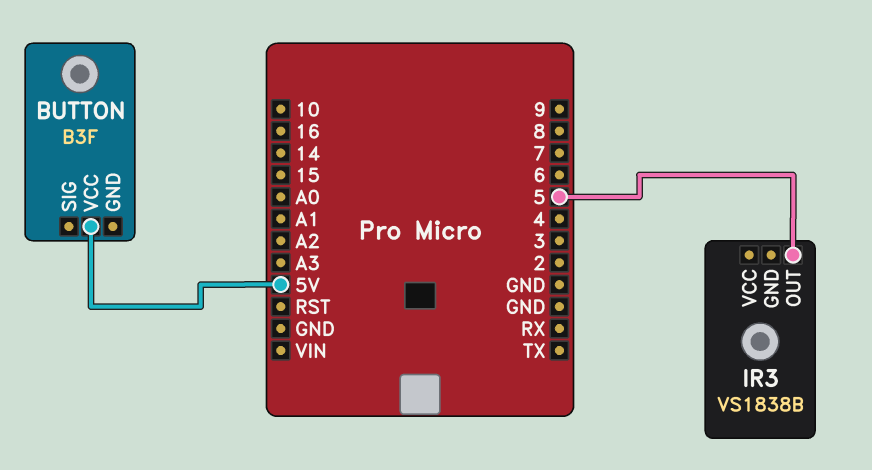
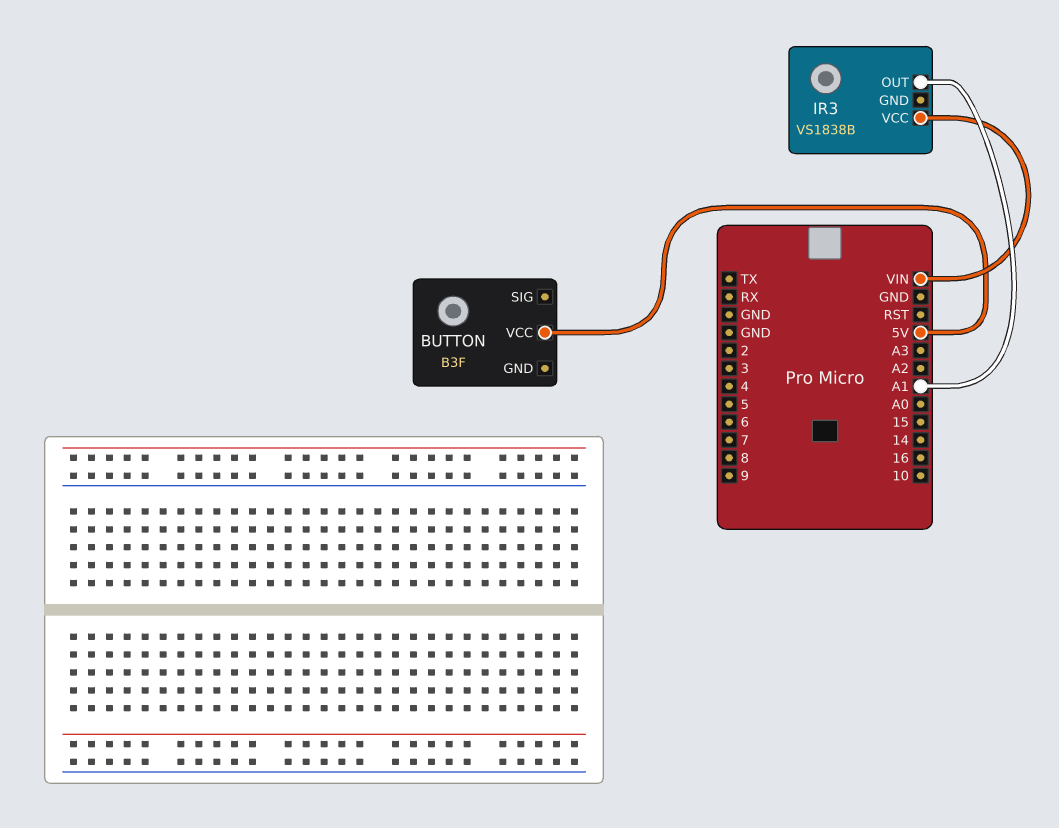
IR3 pin OUT: 5 -> A1
IR3 pin VCC: none -> VIN

